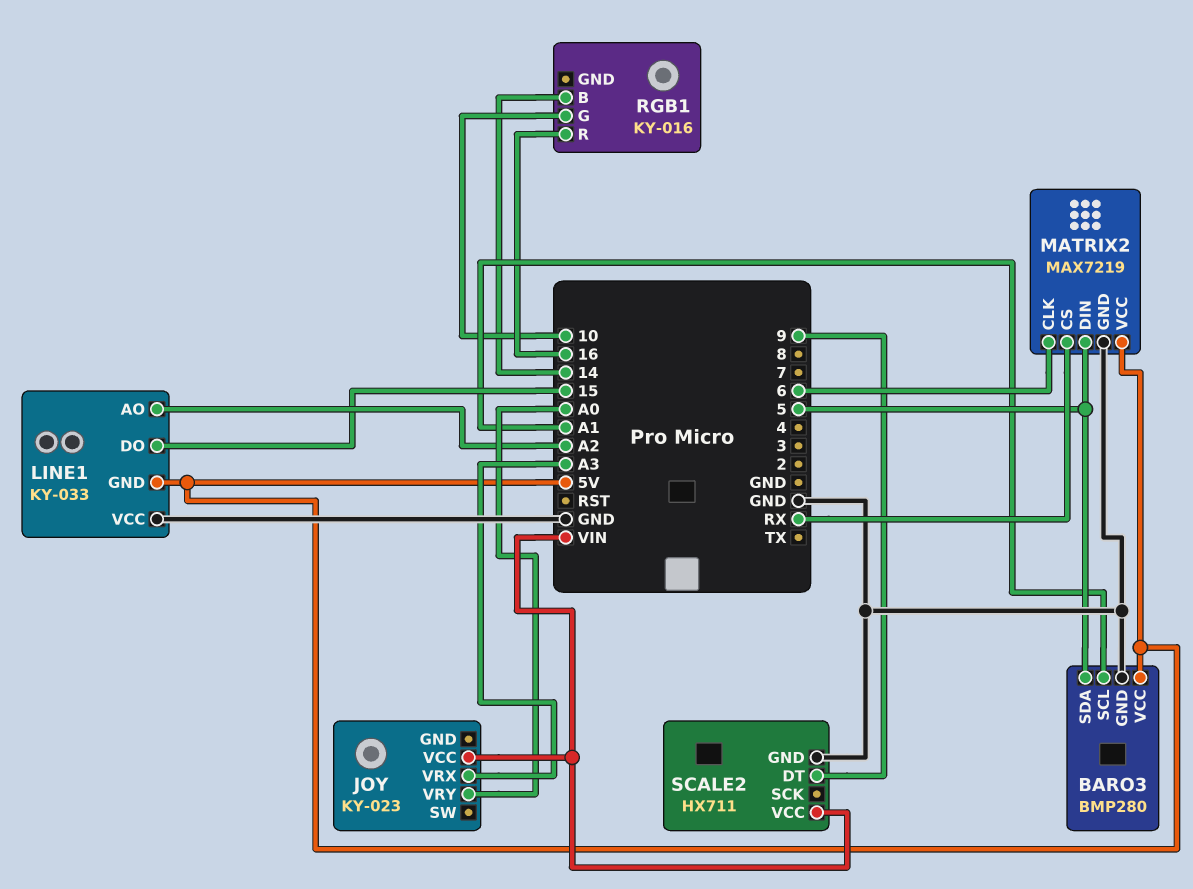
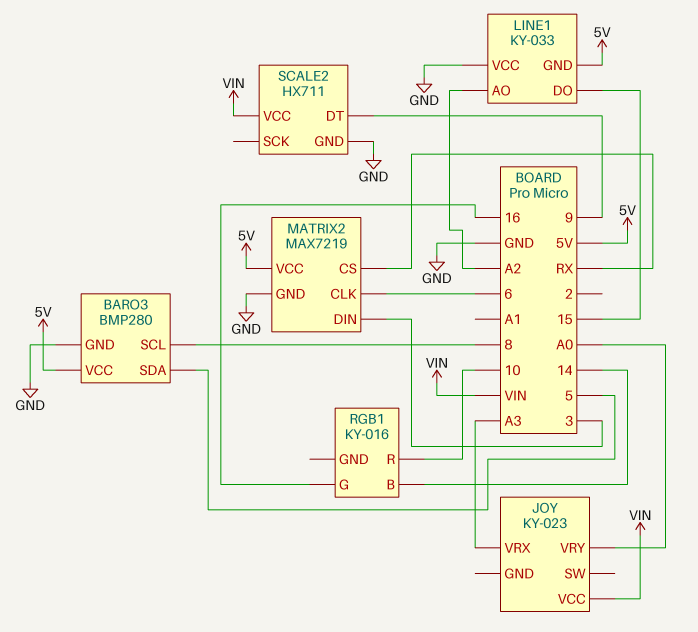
BARO3 pin SCL: A1 -> 8
MATRIX2 pin DIN: 5 -> 3
RGB1 pin G: 10 -> 16
RGB1 pin R: 16 -> 10

